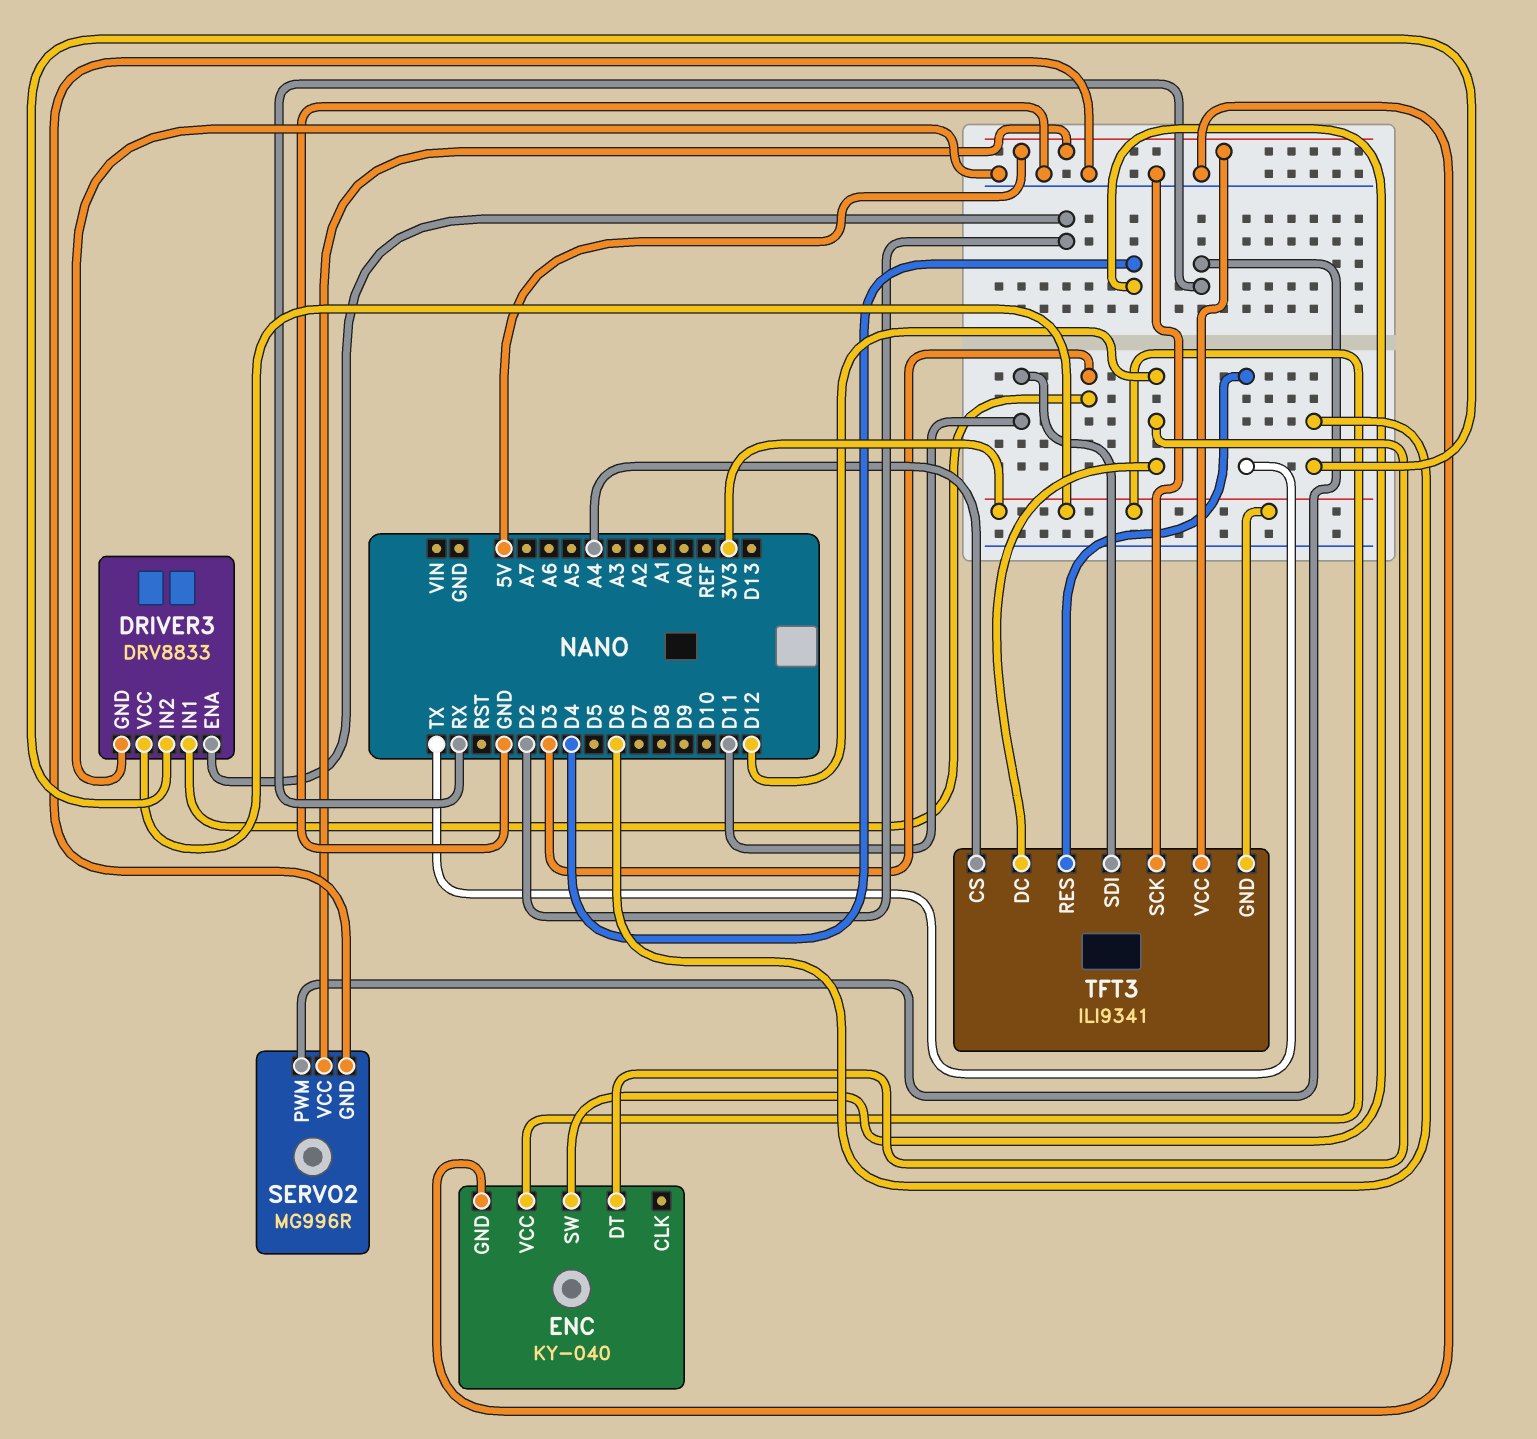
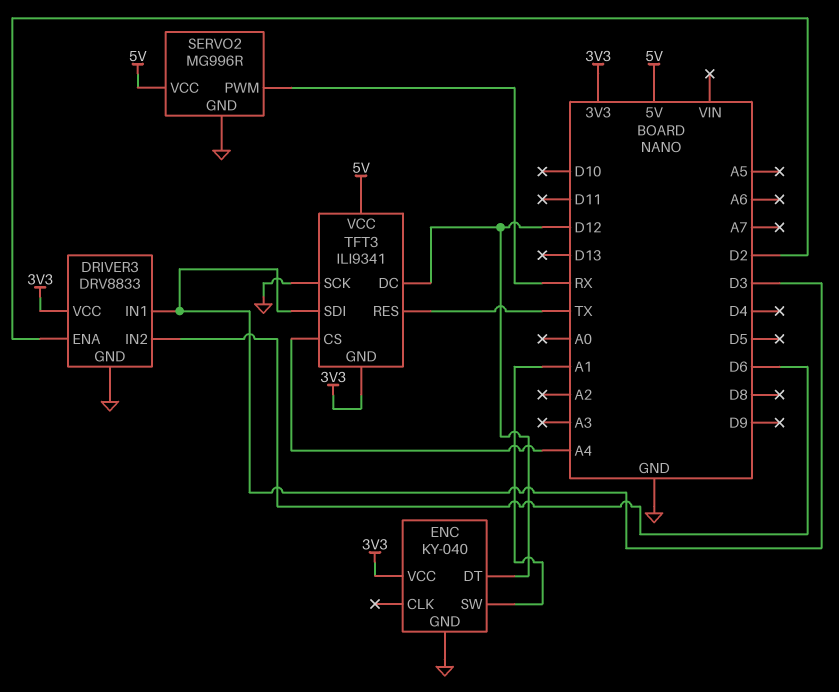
ENC pin SW: D4 -> A1
TFT3 pin SDI: D11 -> D3

